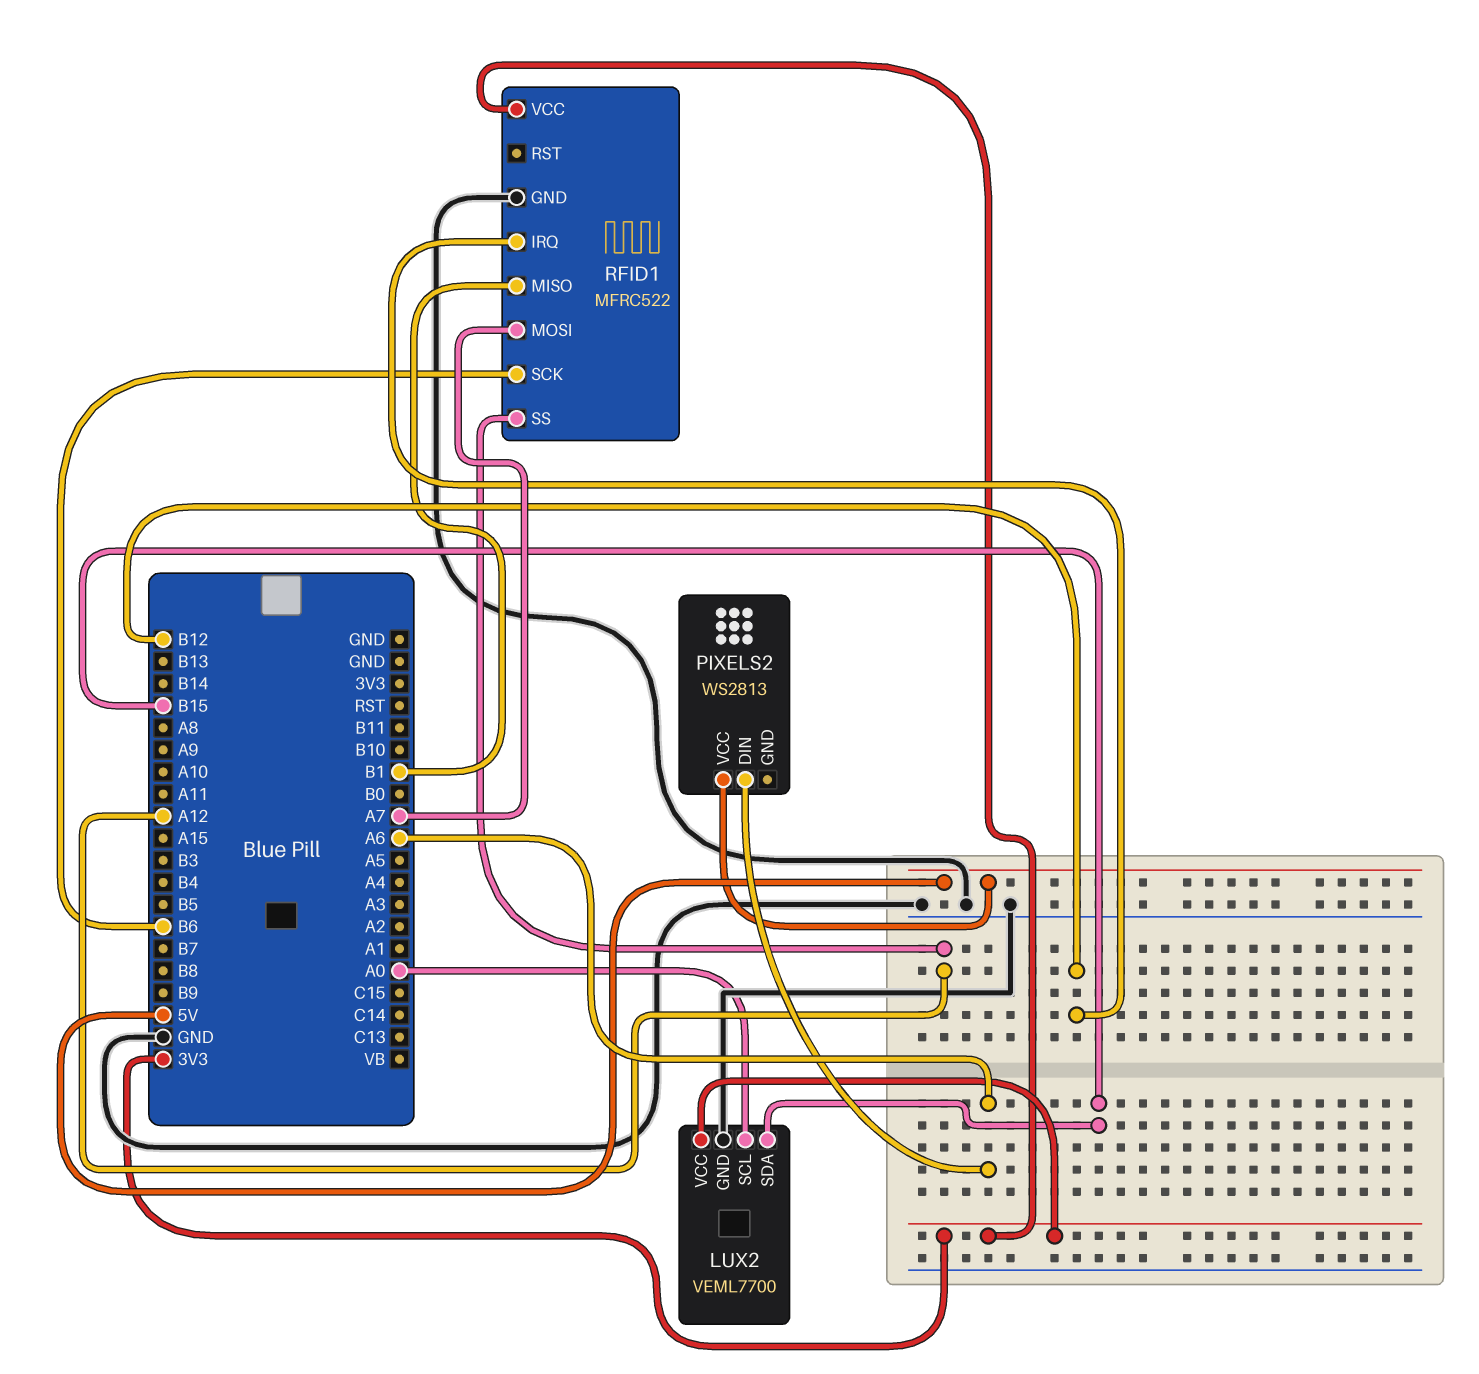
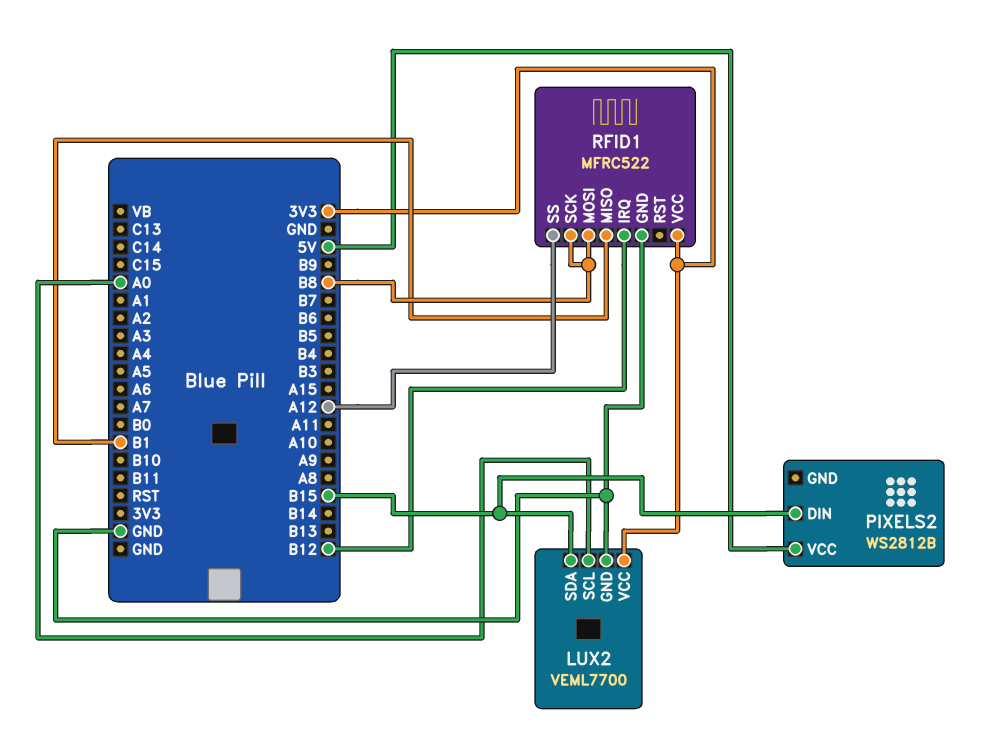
PIXELS2: WS2813 -> WS2812B
PIXELS2 pin DIN: A6 -> B15
RFID1 pin MOSI: A7 -> B8
RFID1 pin SCK: B6 -> B8

